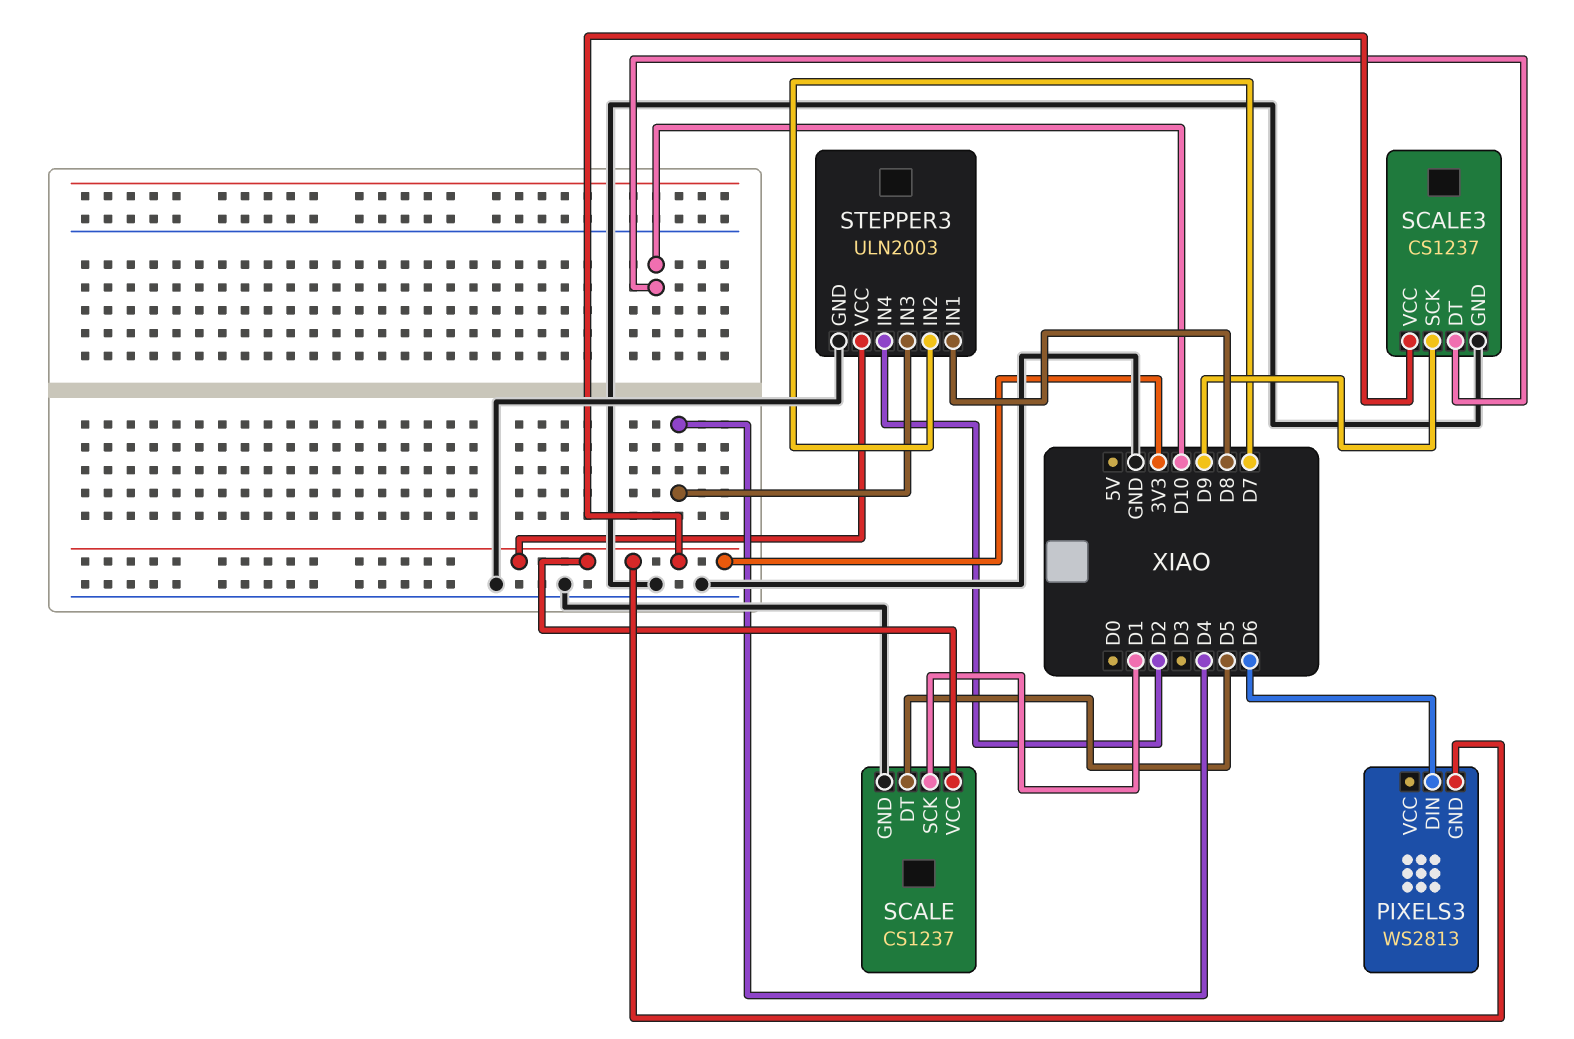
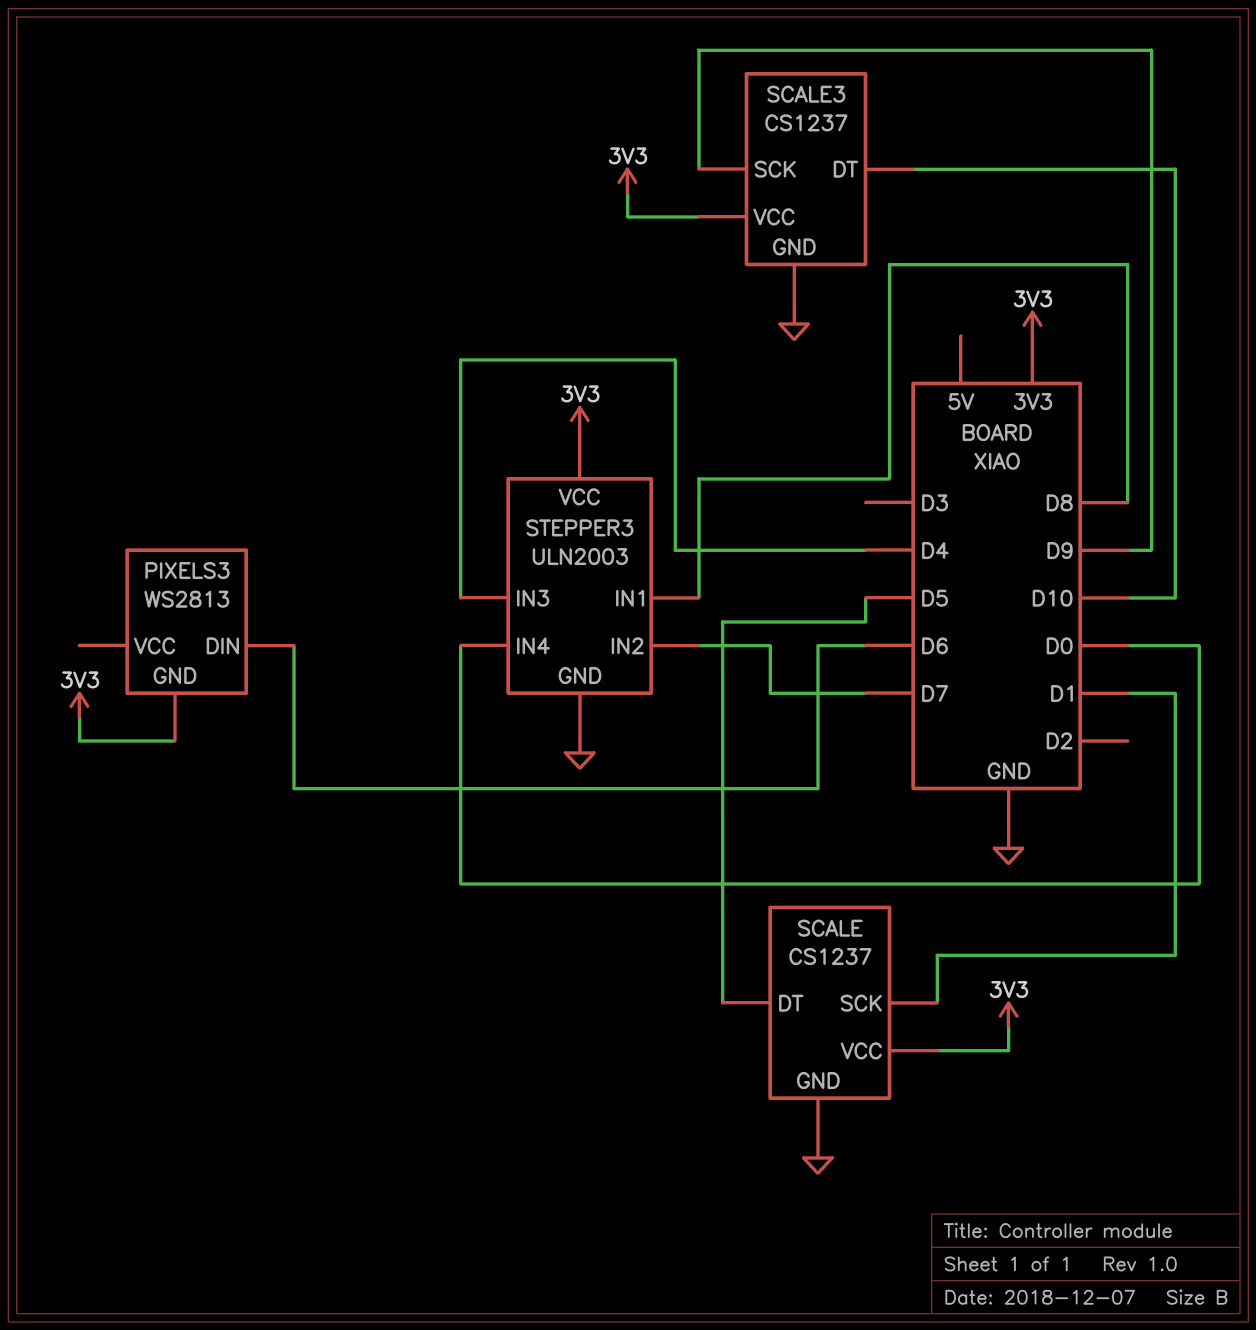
STEPPER3 pin IN4: D2 -> D0

